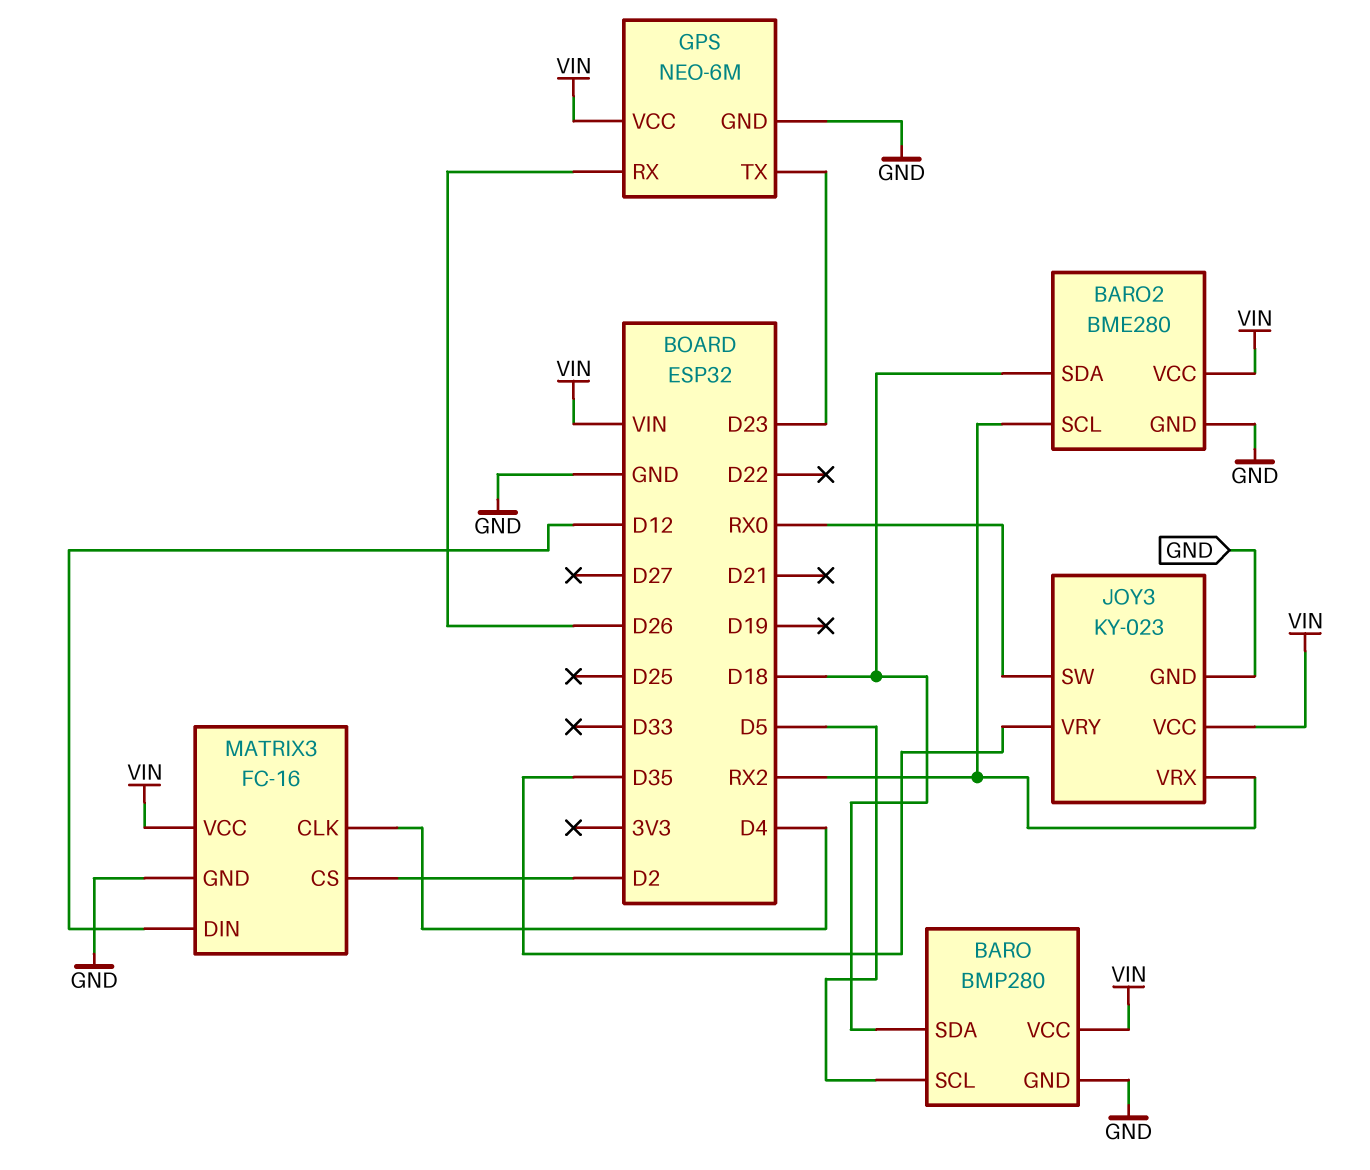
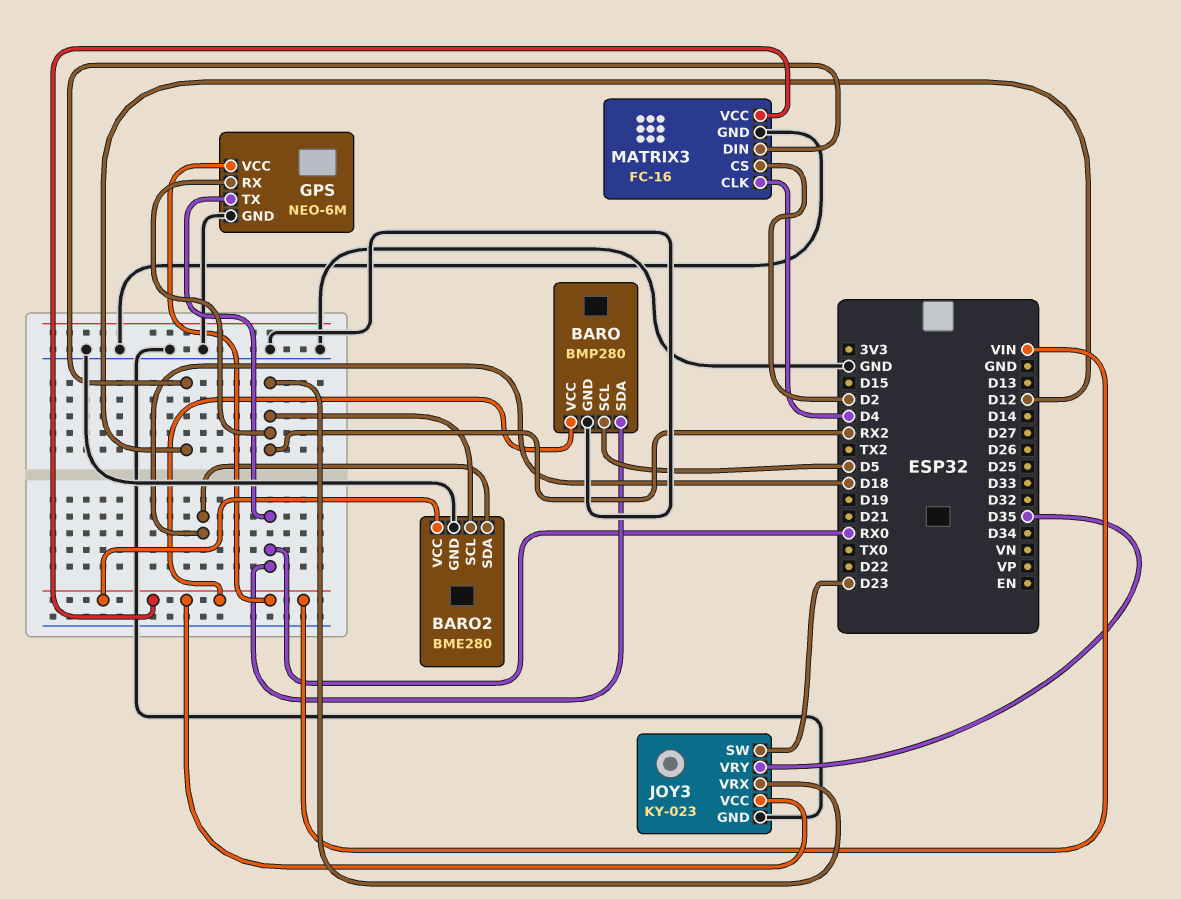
BARO pin SDA: D18 -> RX0
GPS pin RX: D26 -> RX2
GPS pin TX: D23 -> RX0
JOY3 pin SW: RX0 -> D23

